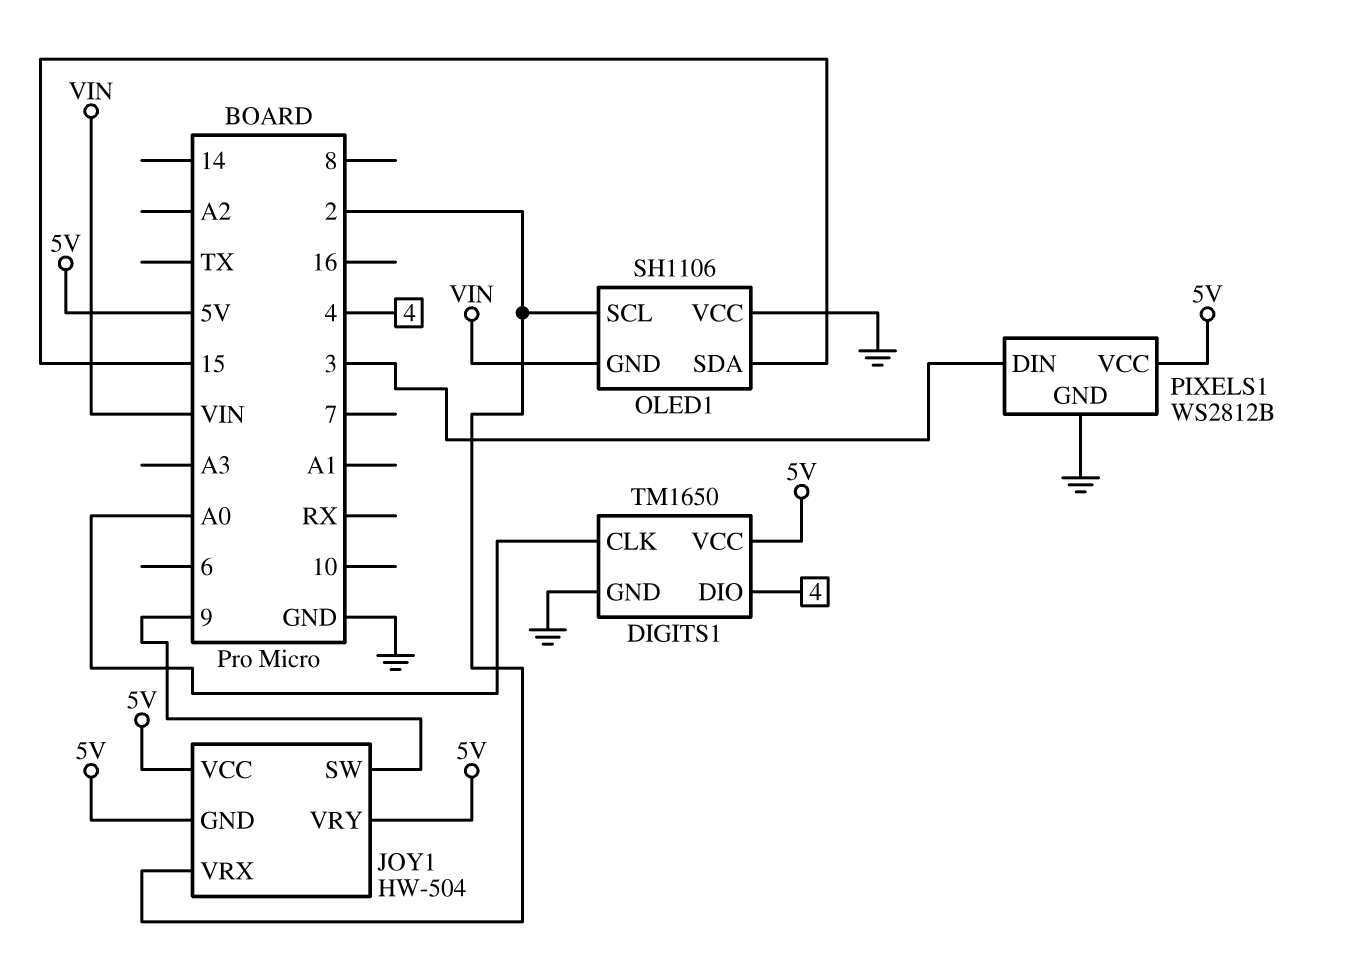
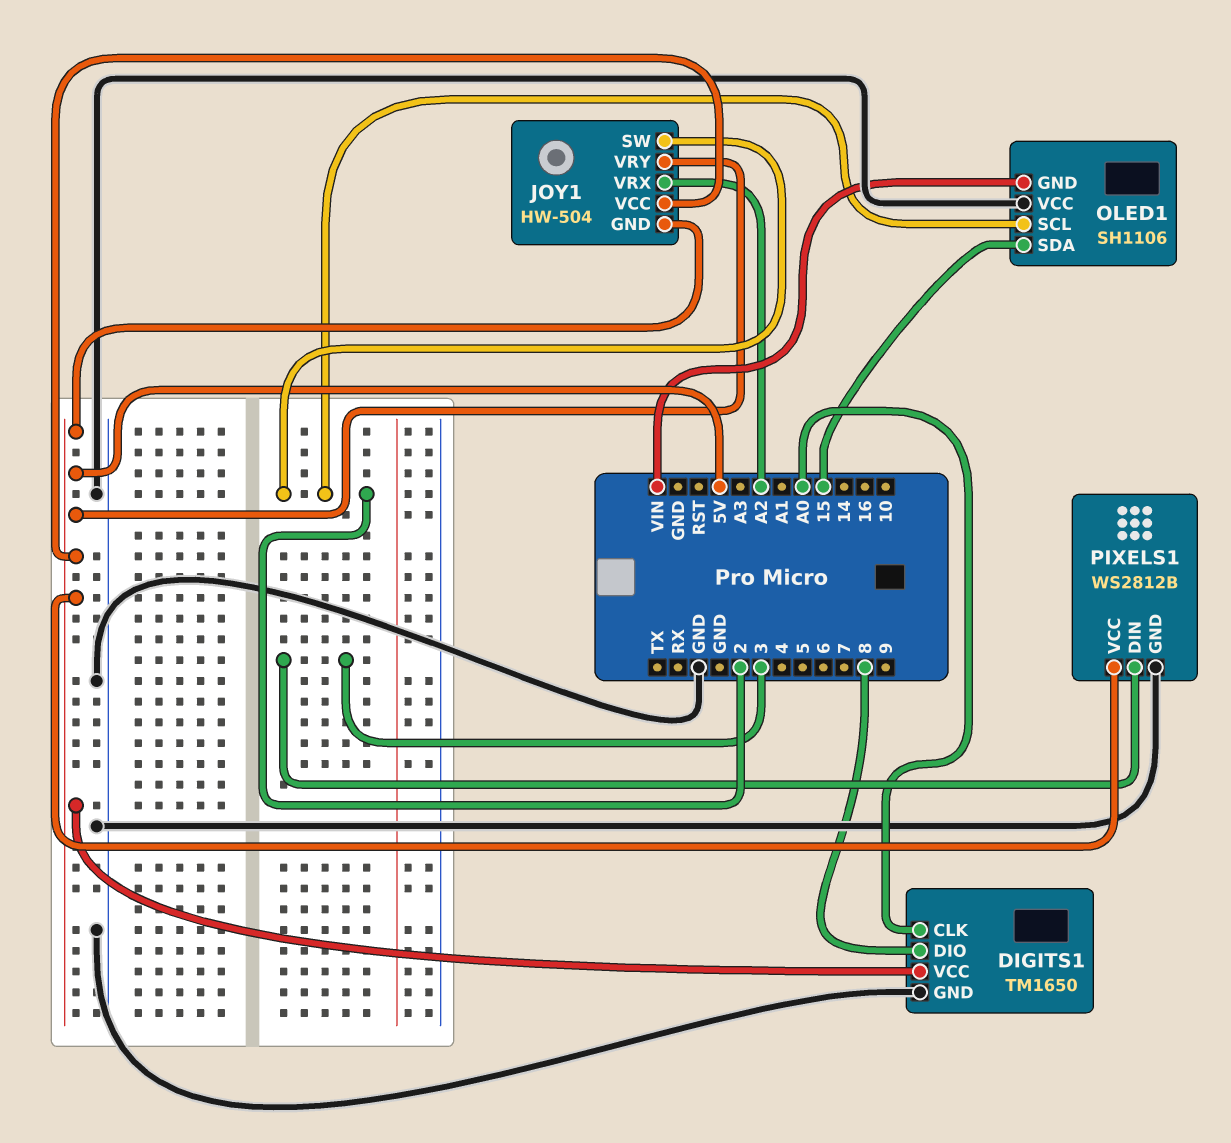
DIGITS1 pin DIO: 4 -> 8
JOY1 pin SW: 9 -> 2
JOY1 pin VRX: 2 -> A2

